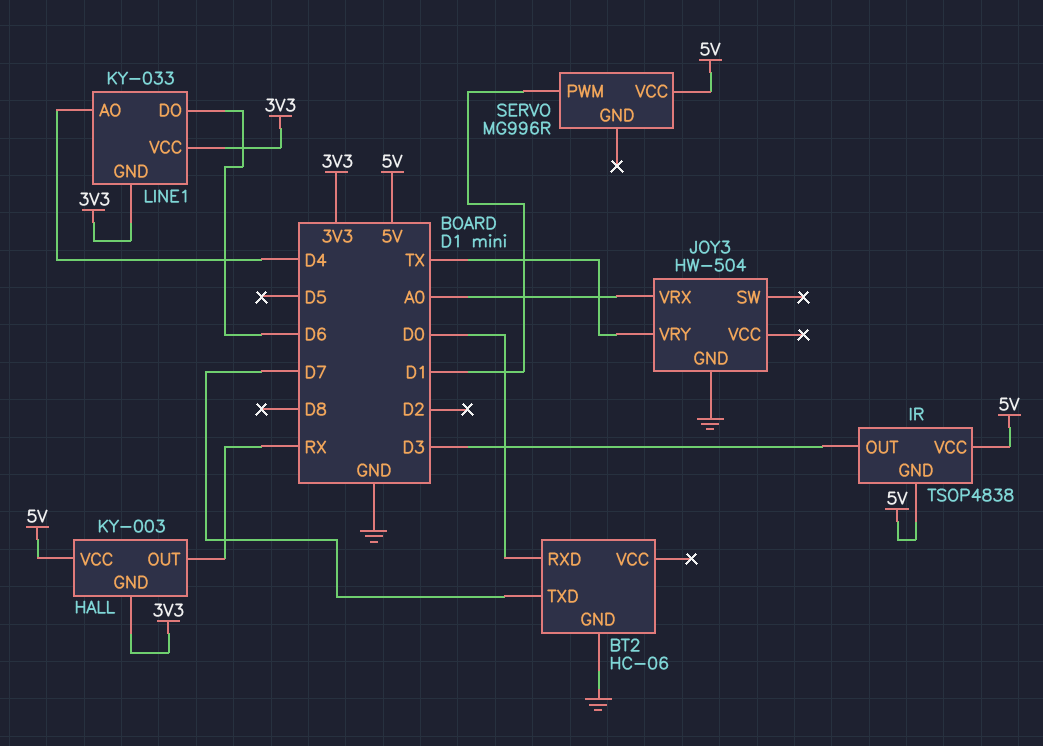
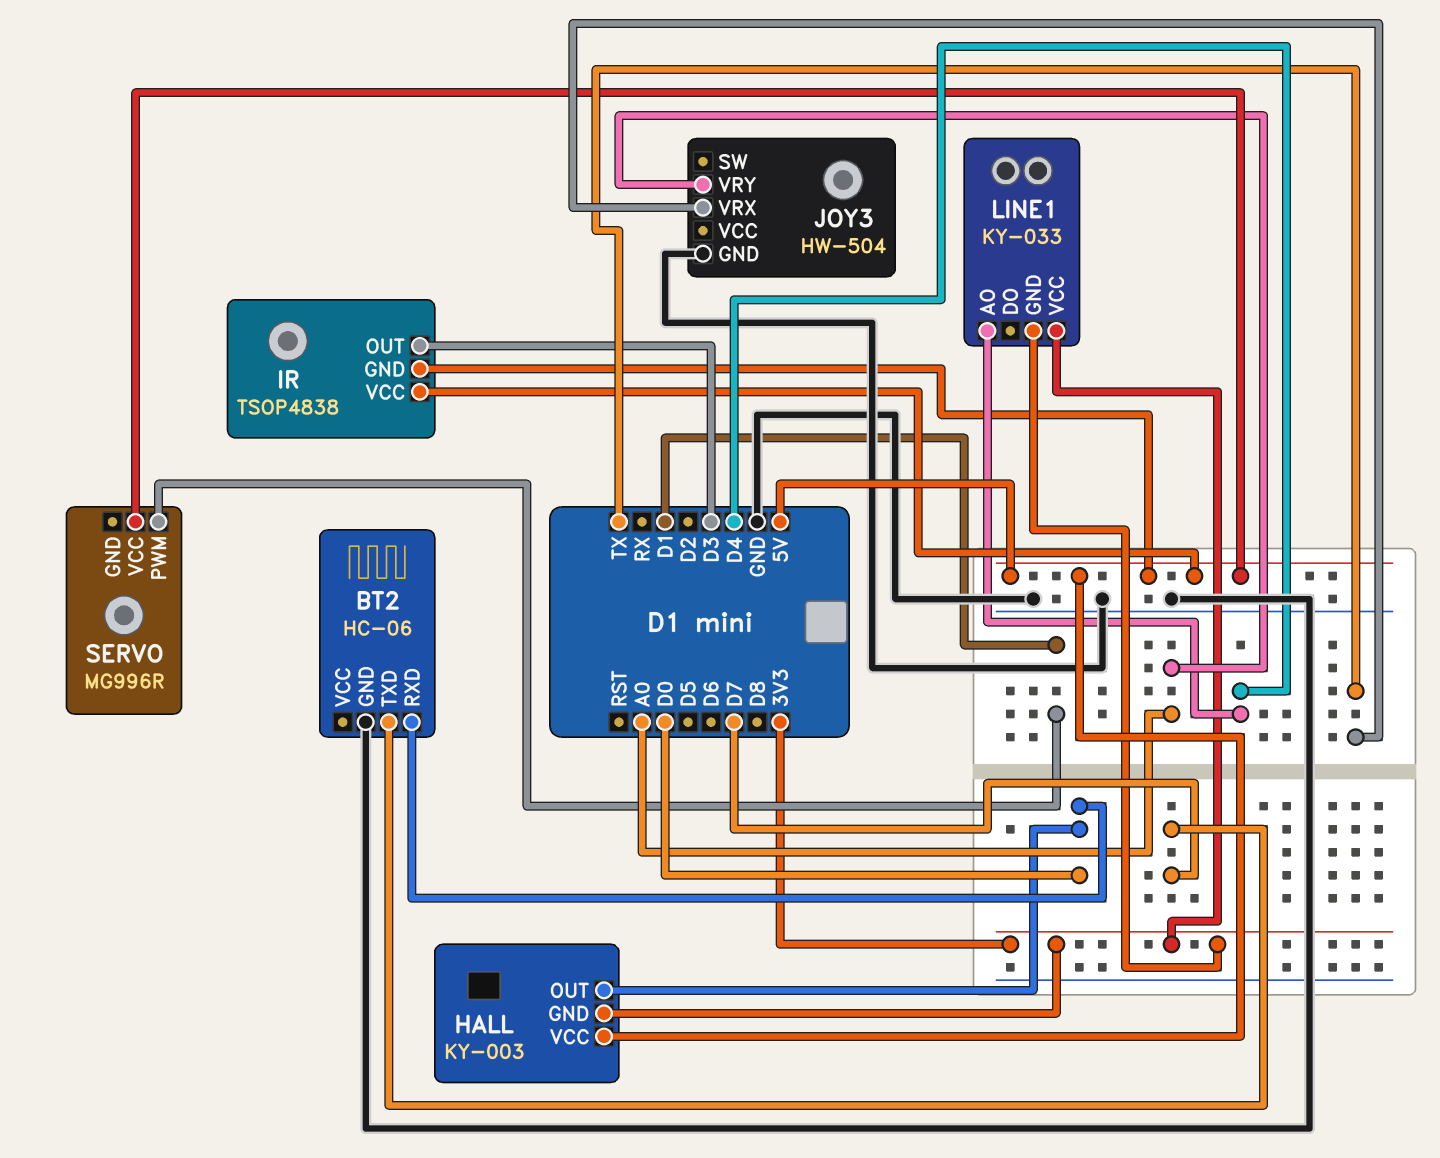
HALL pin OUT: RX -> D0
JOY3 pin VRX: A0 -> TX
JOY3 pin VRY: TX -> A0
LINE1 pin DO: D6 -> none

